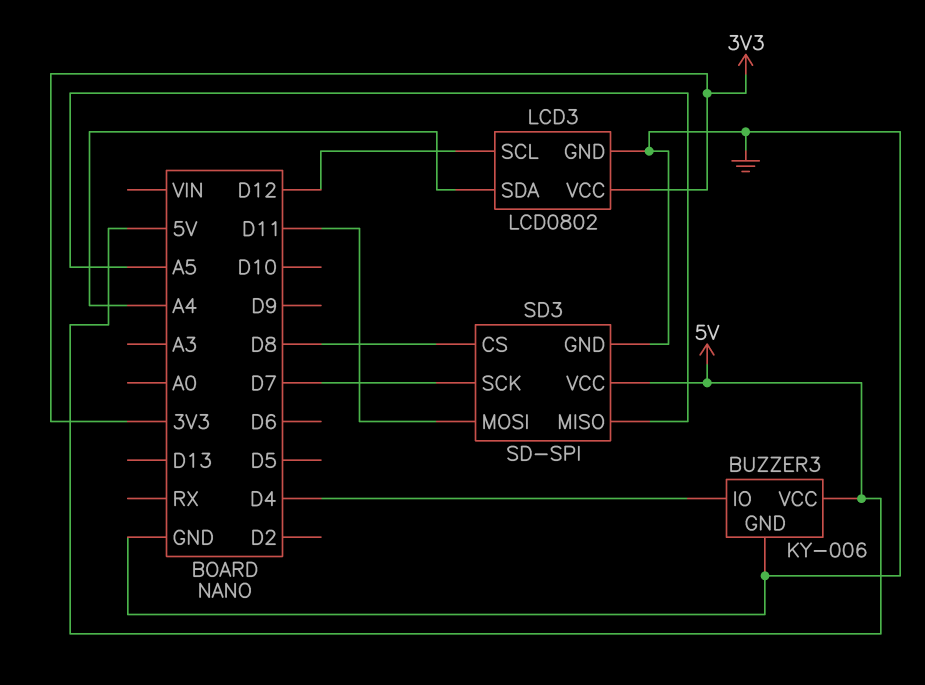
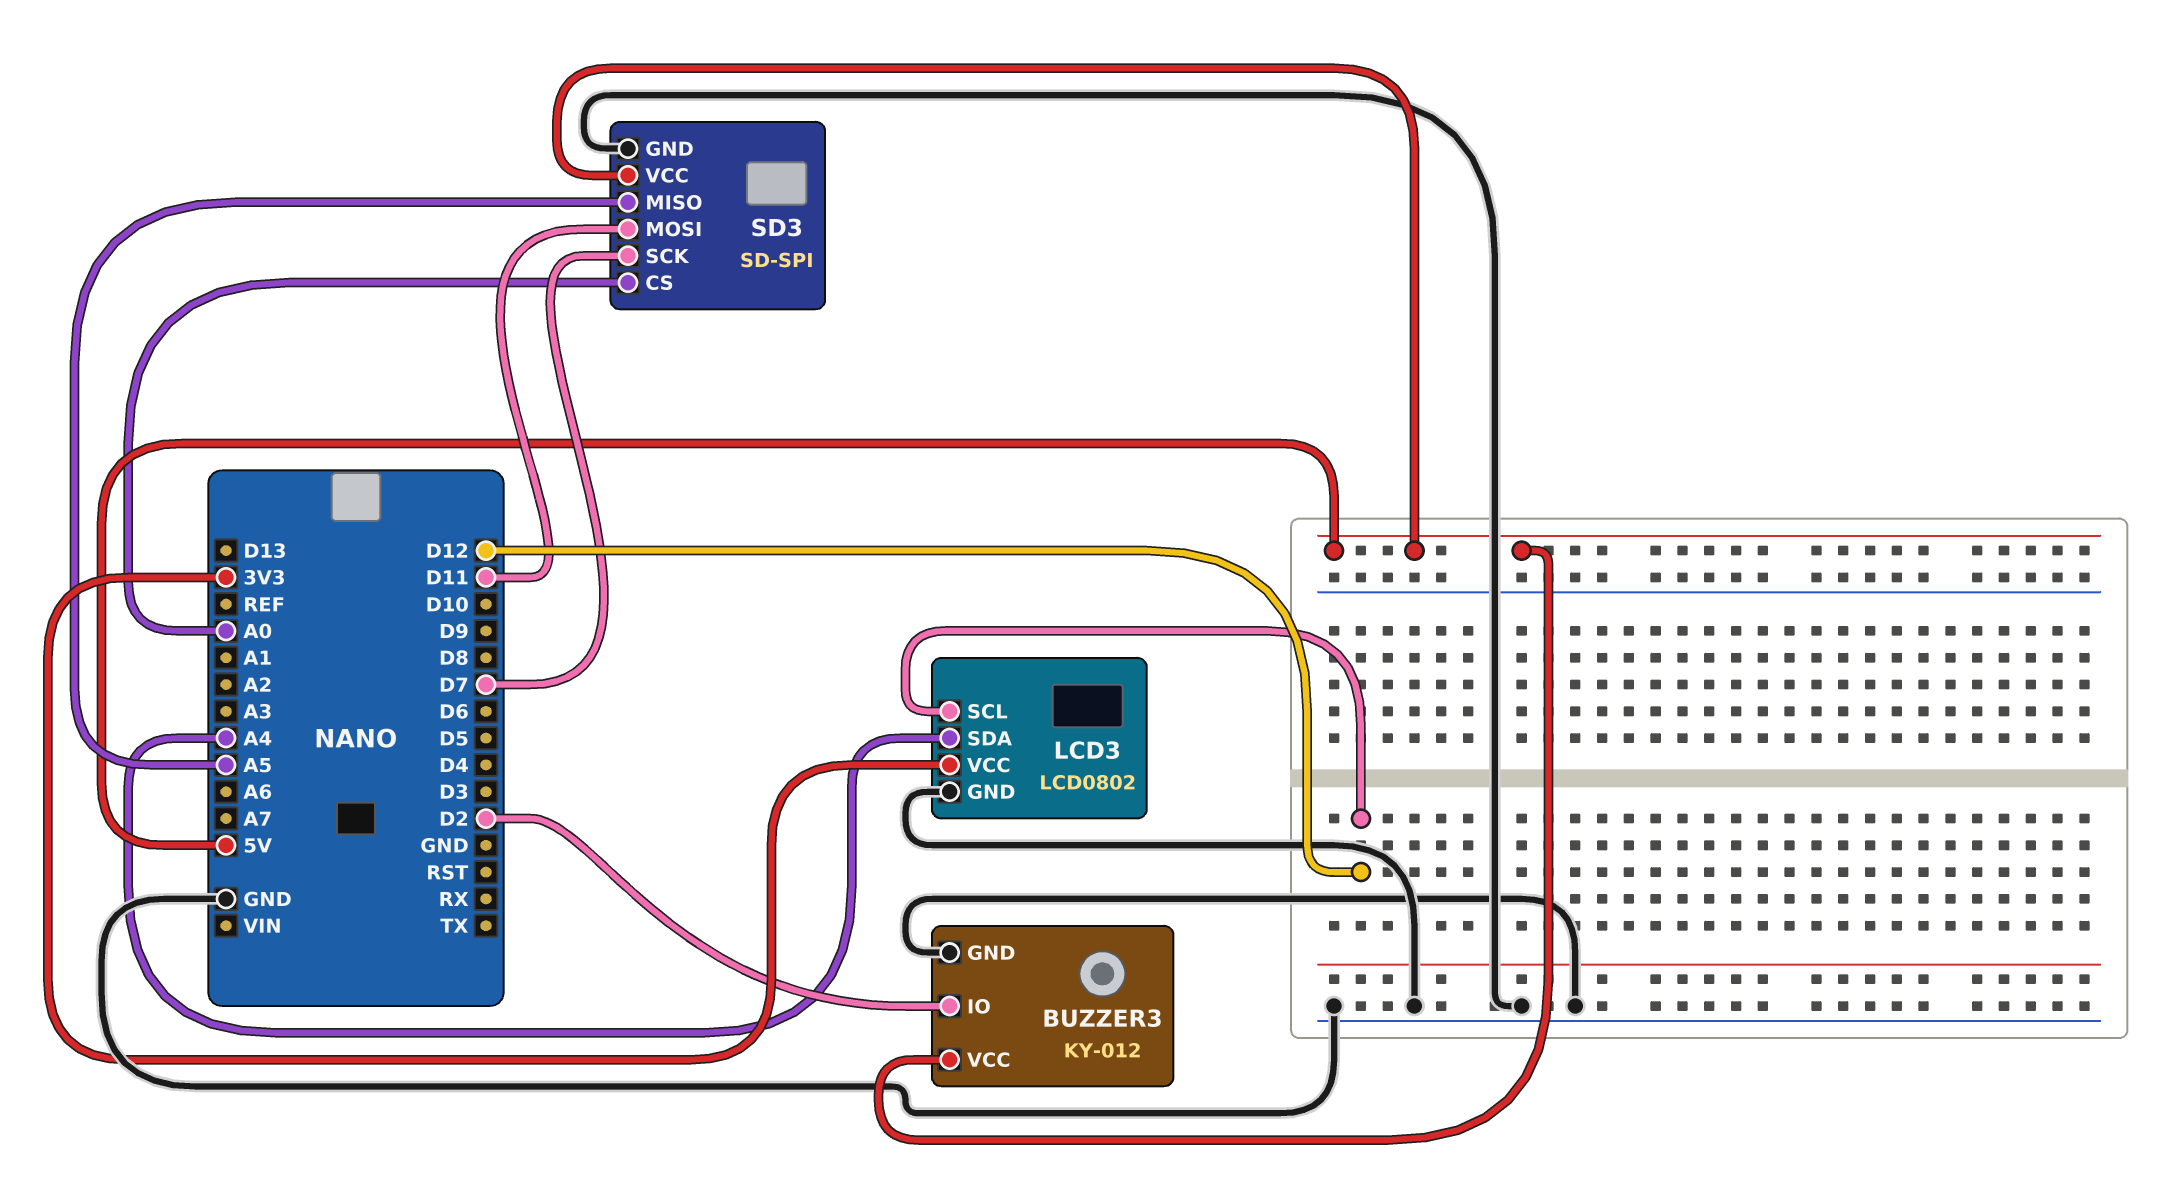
BUZZER3: KY-006 -> KY-012
BUZZER3 pin IO: D4 -> D2
SD3 pin CS: D8 -> A0

